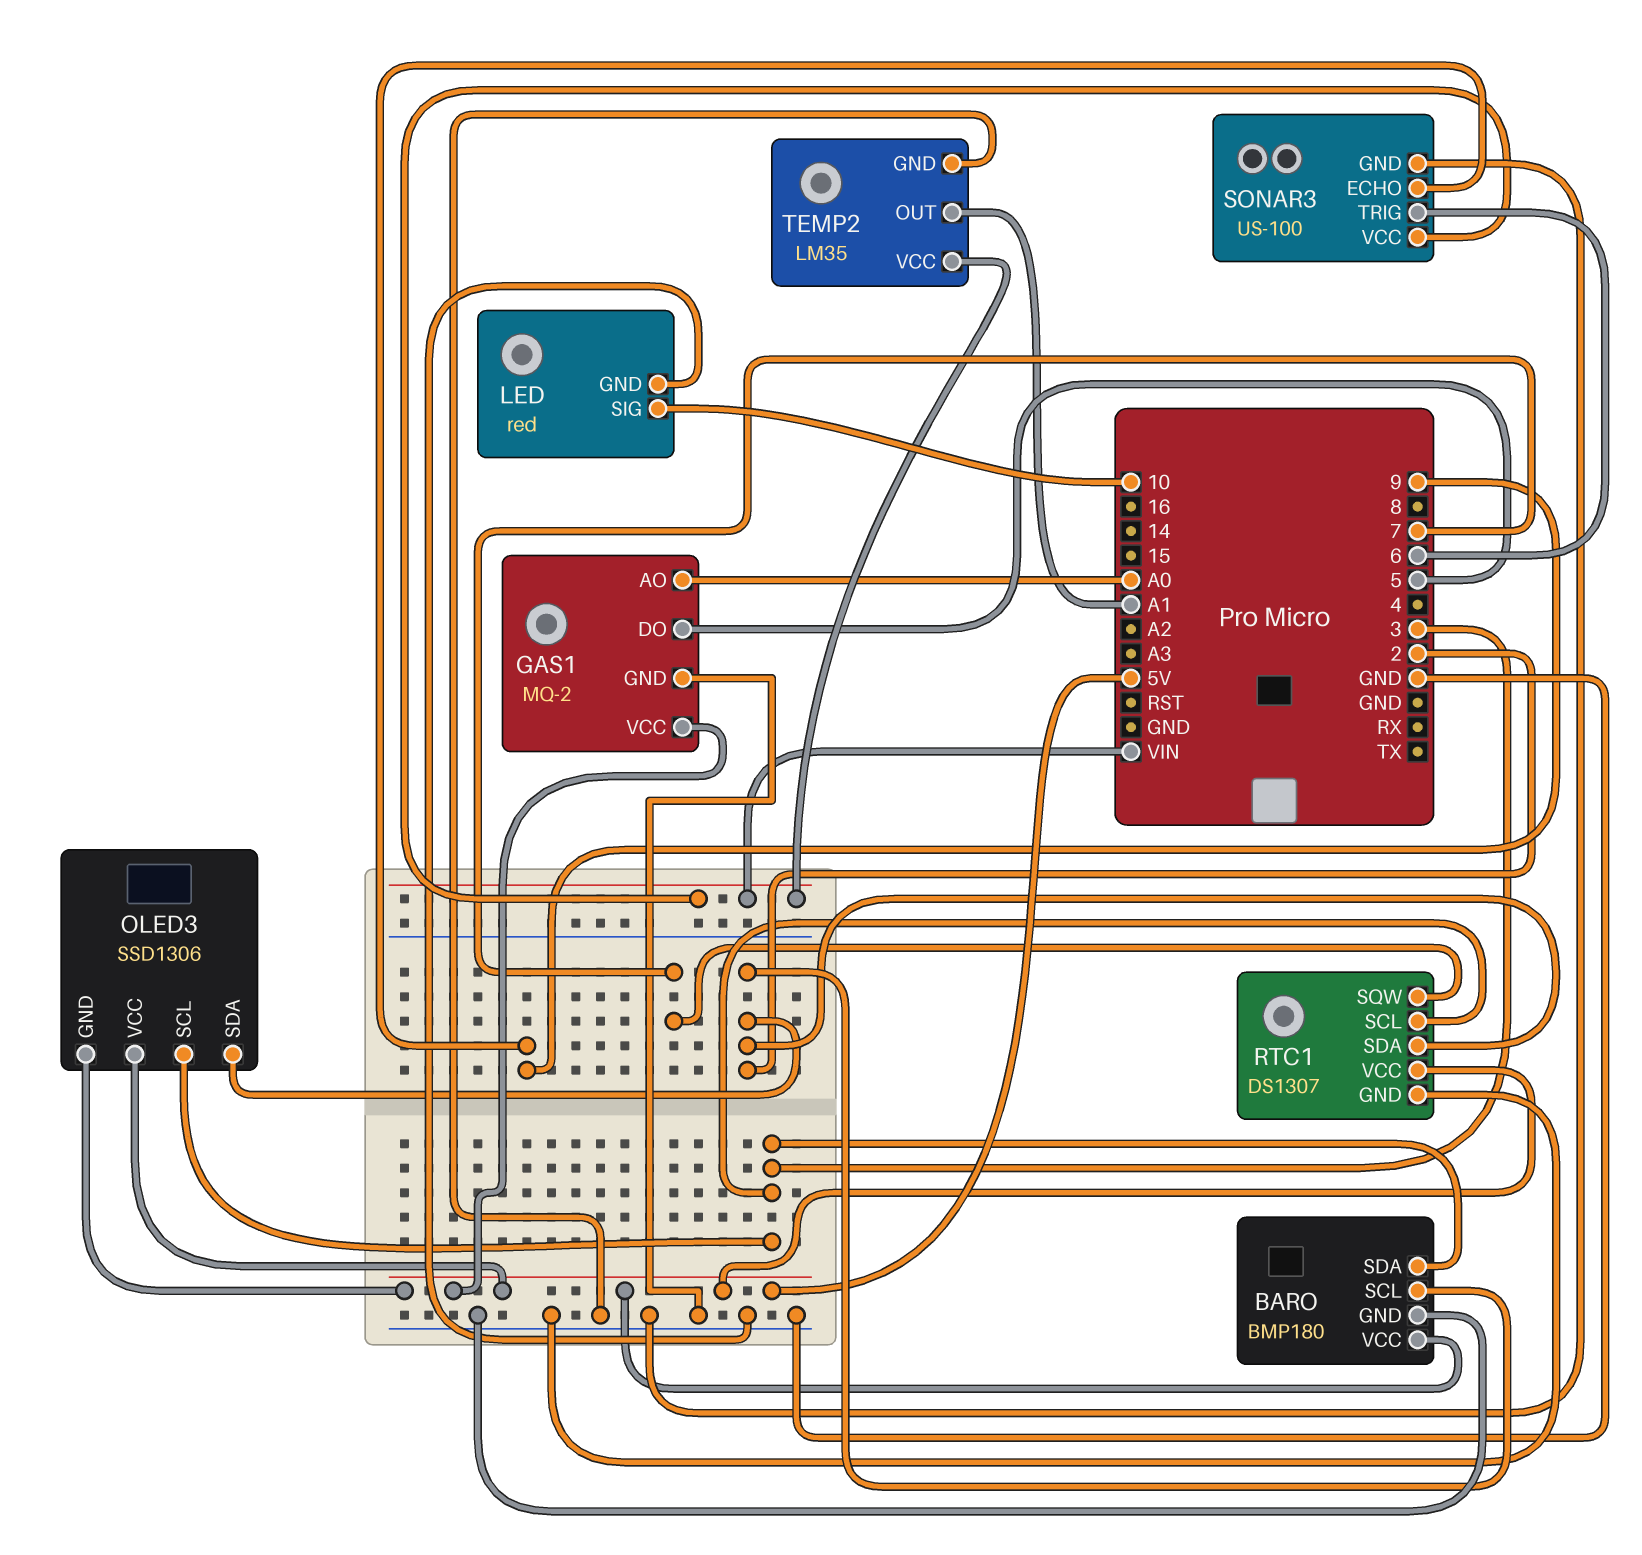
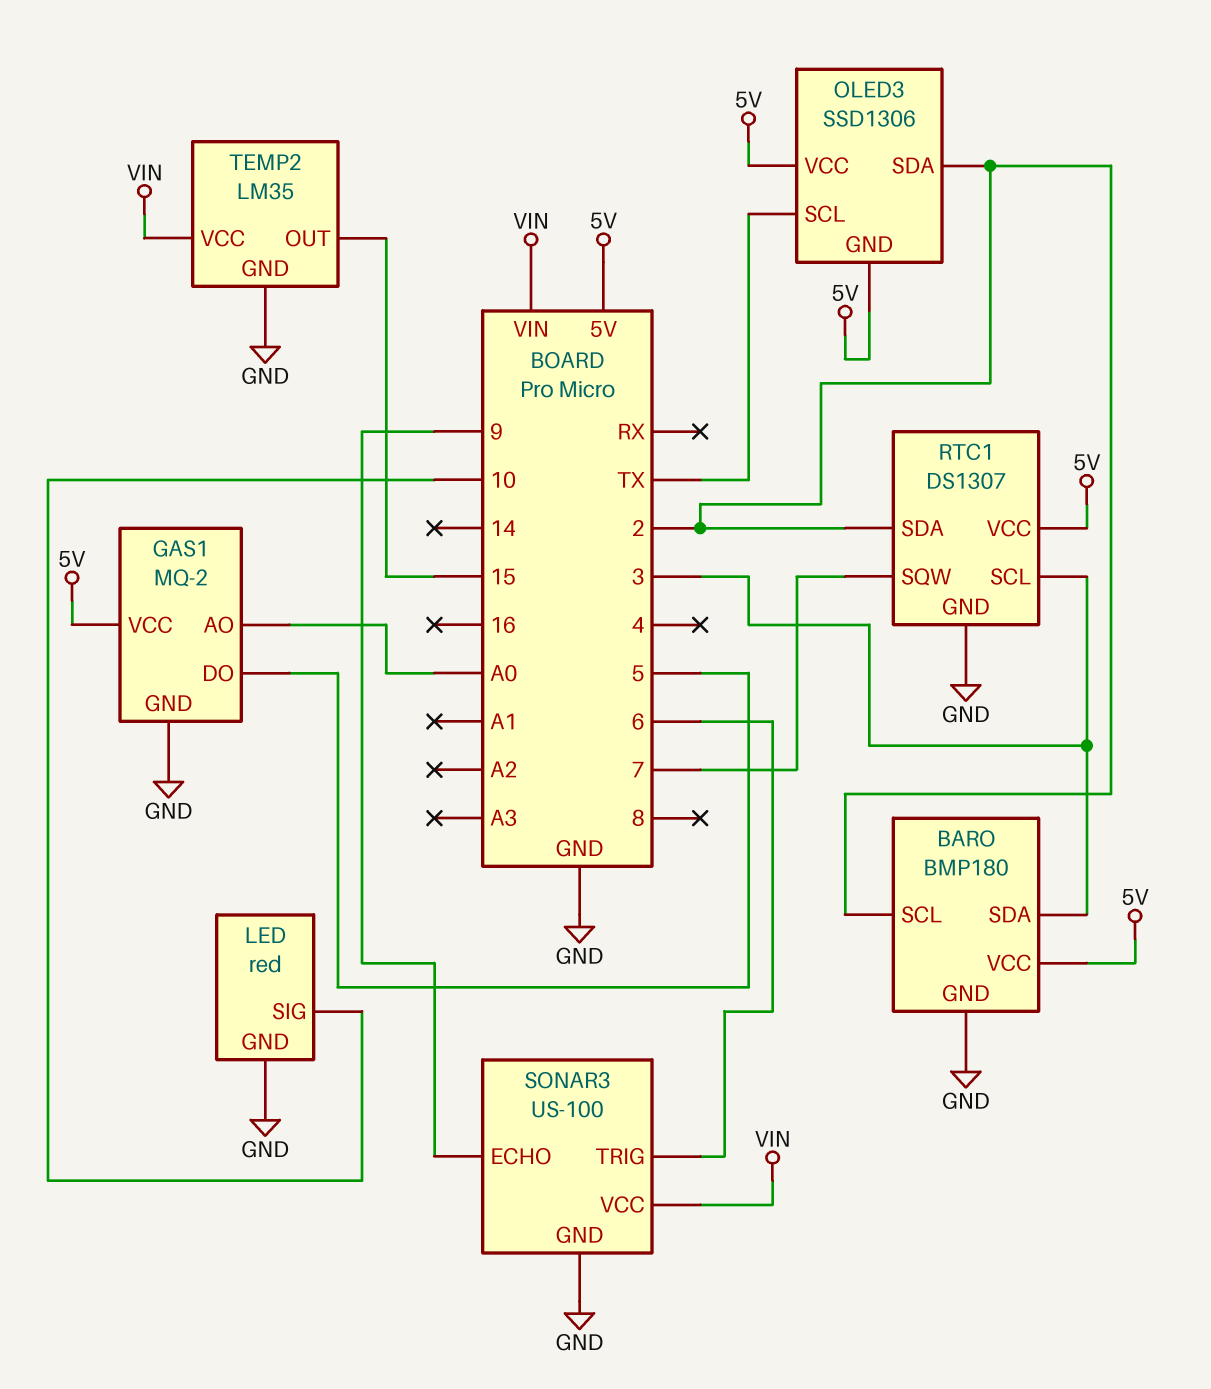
OLED3 pin SCL: 3 -> TX
TEMP2 pin OUT: A1 -> 15

